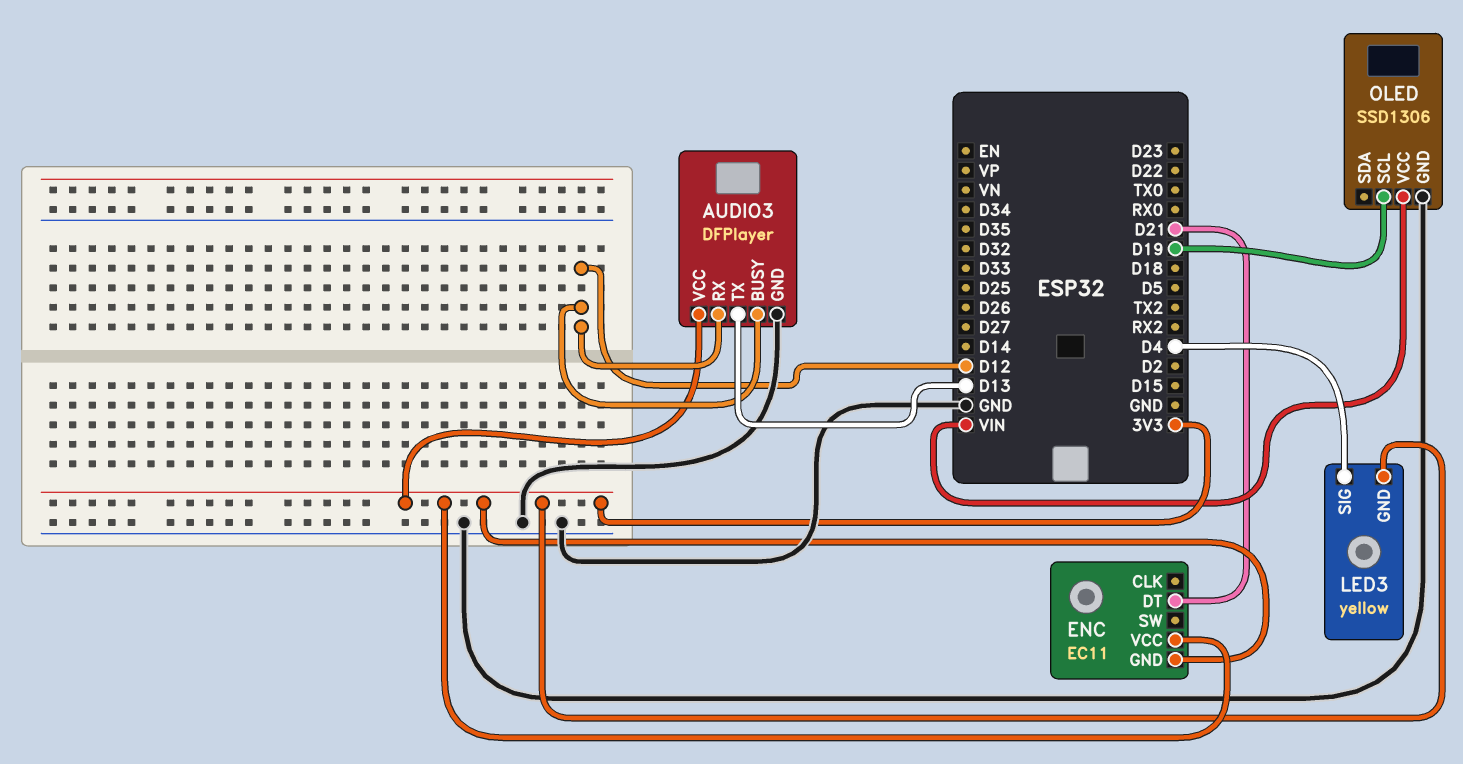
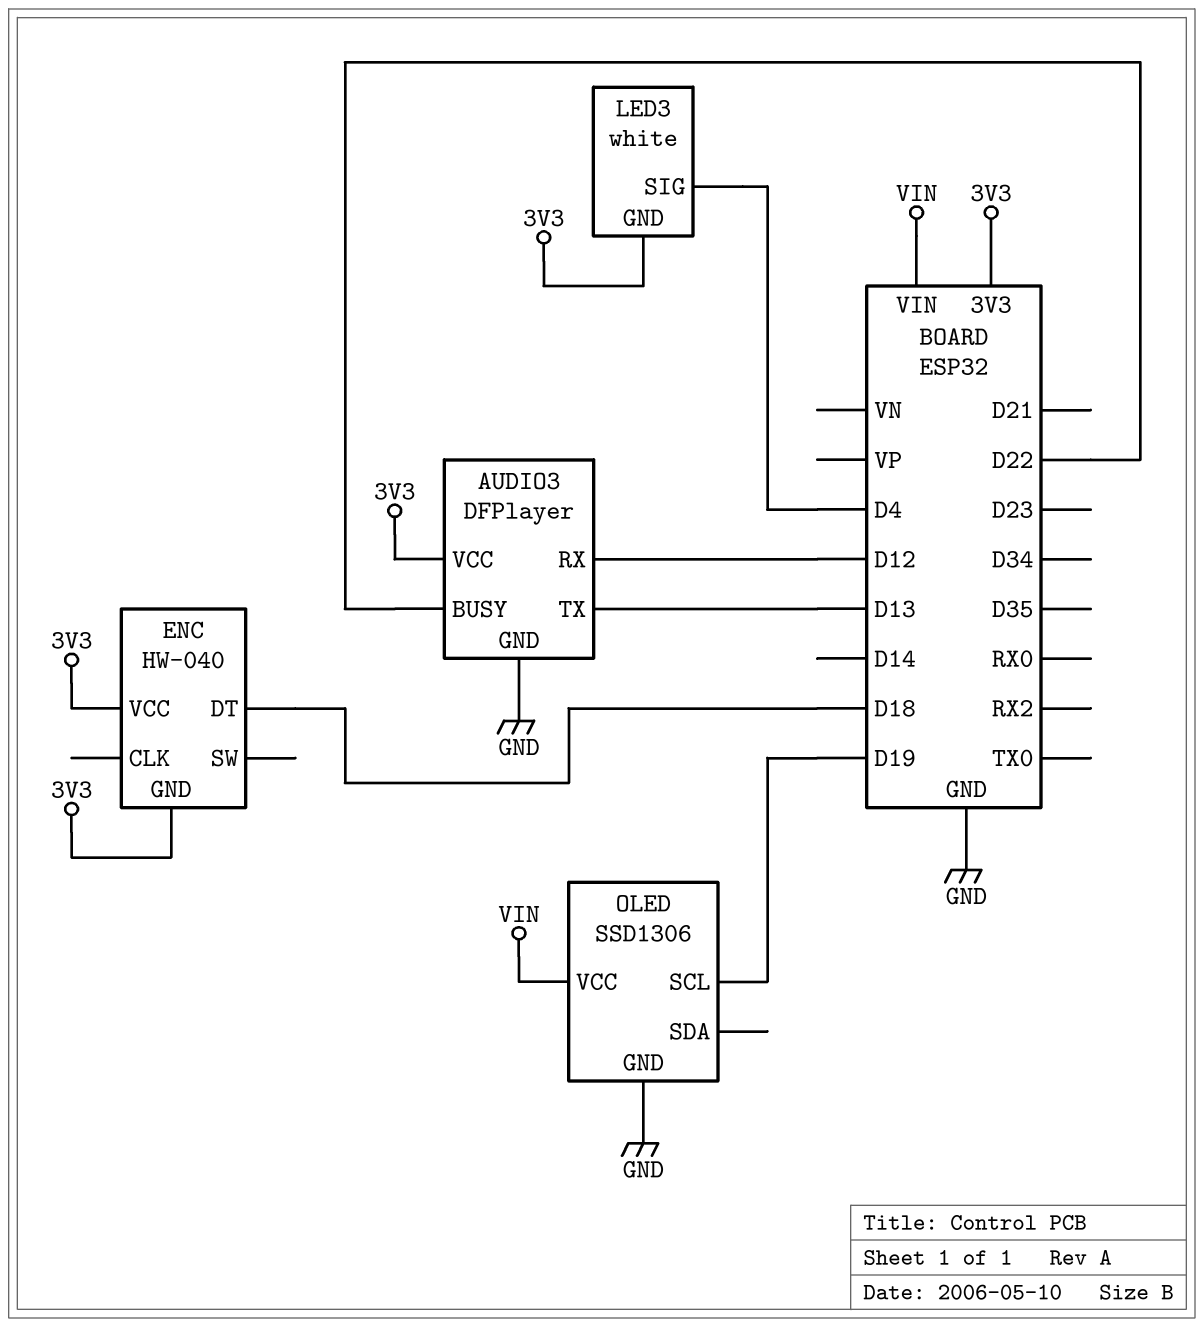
AUDIO3 pin BUSY: D12 -> D22
ENC: EC11 -> HW-040
ENC pin DT: D21 -> D18
LED3: yellow -> white

